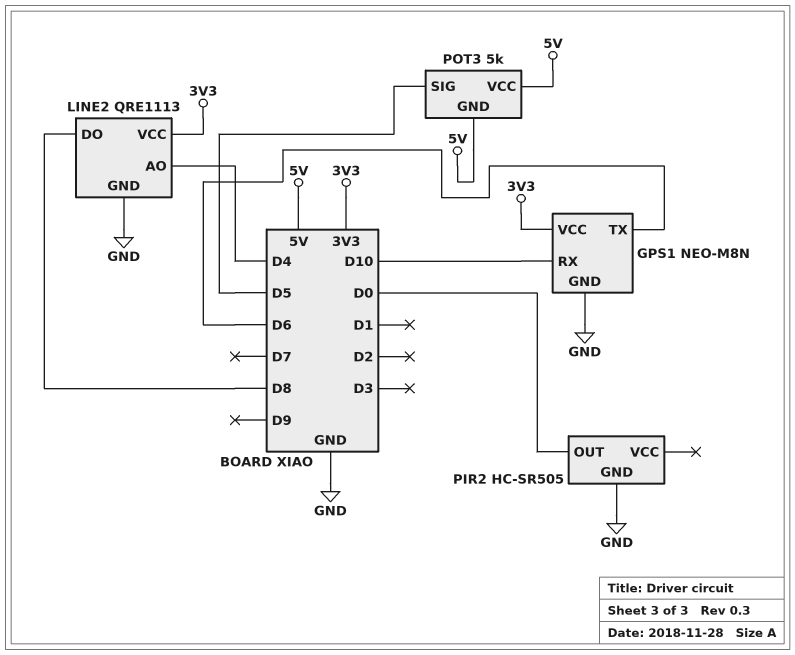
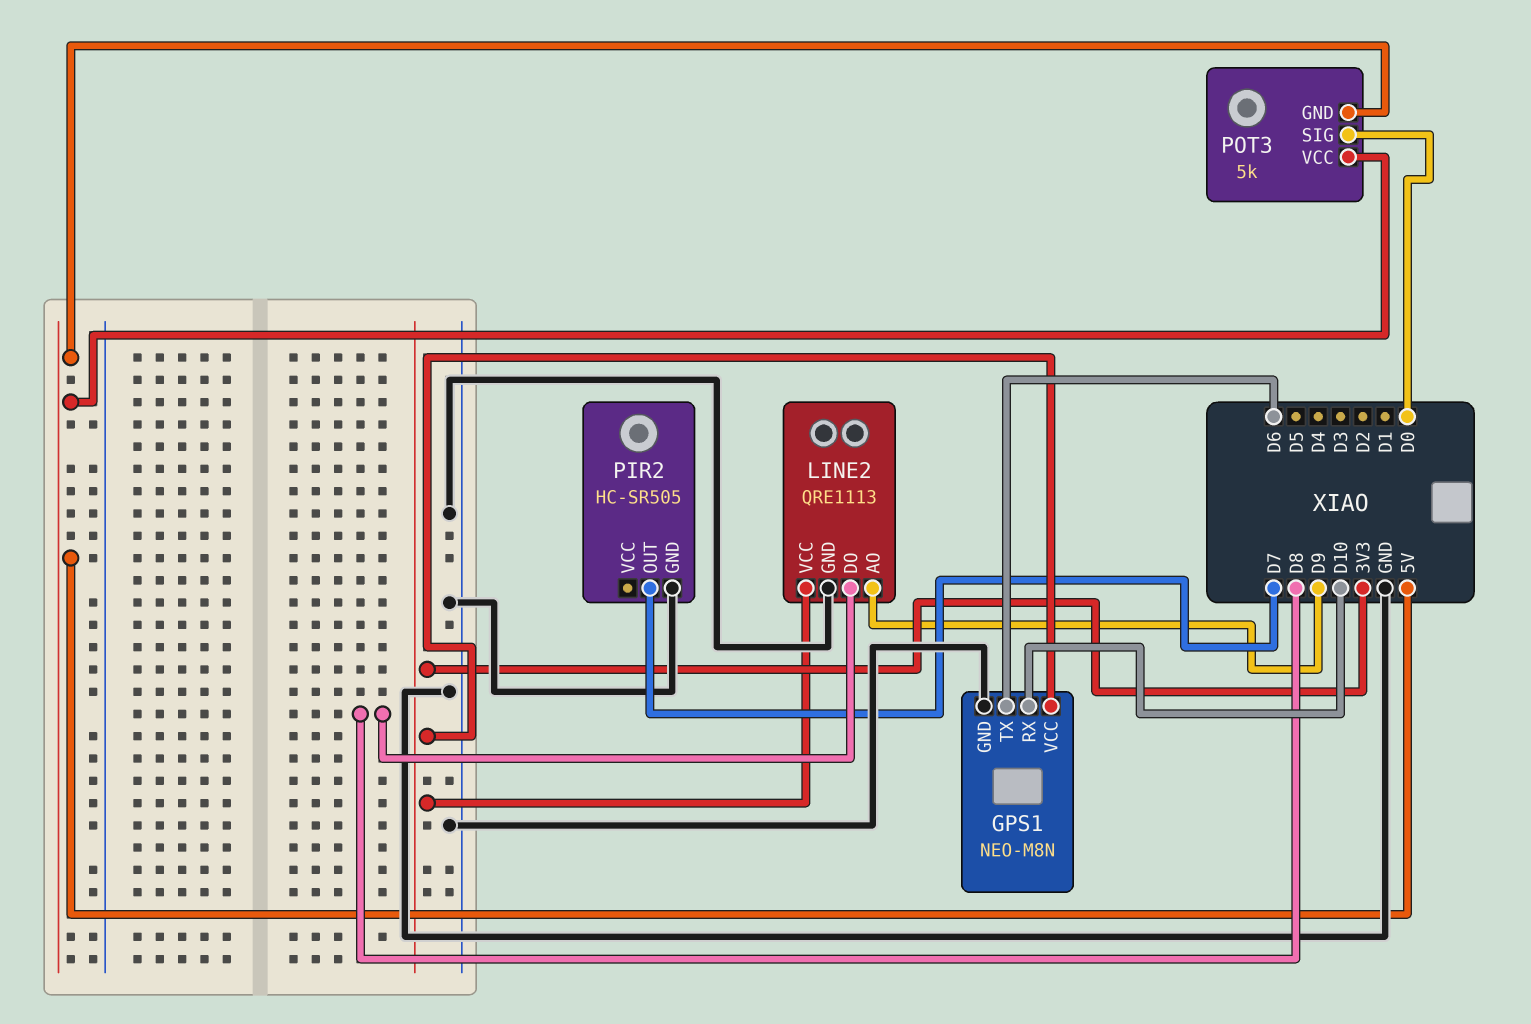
LINE2 pin AO: D4 -> D9
PIR2 pin OUT: D0 -> D7
POT3 pin SIG: D5 -> D0

